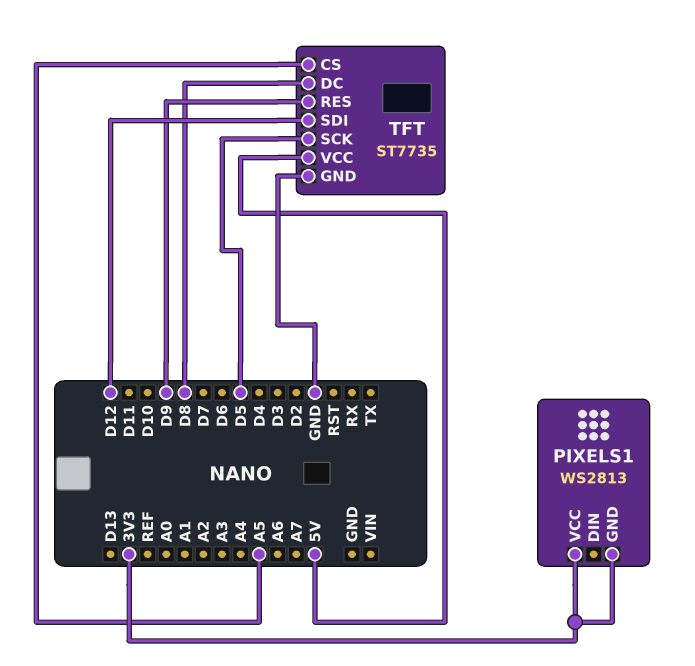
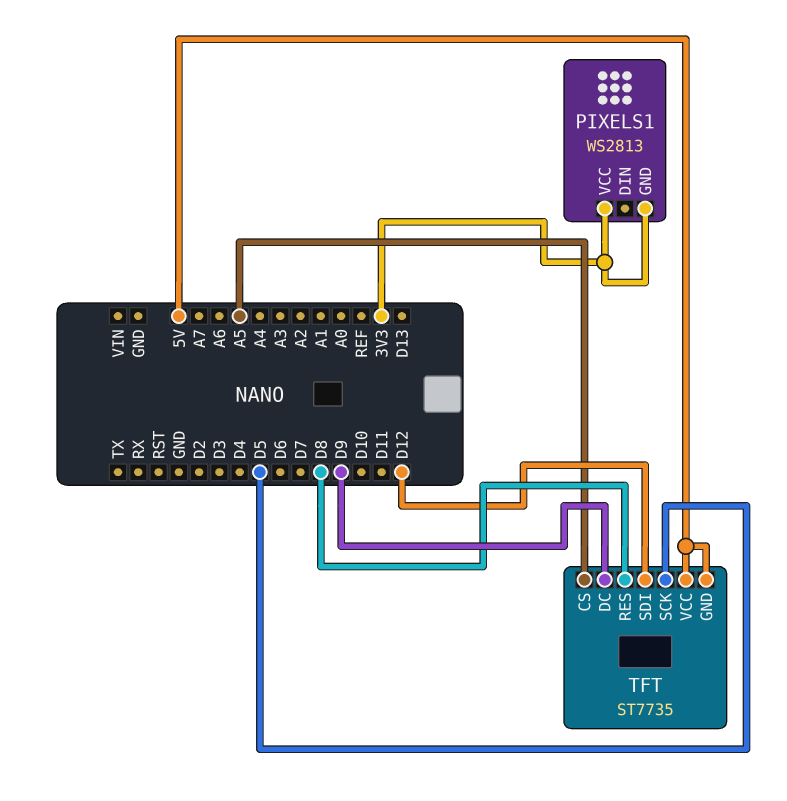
TFT pin DC: D8 -> D9
TFT pin GND: GND -> 5V
TFT pin RES: D9 -> D8

